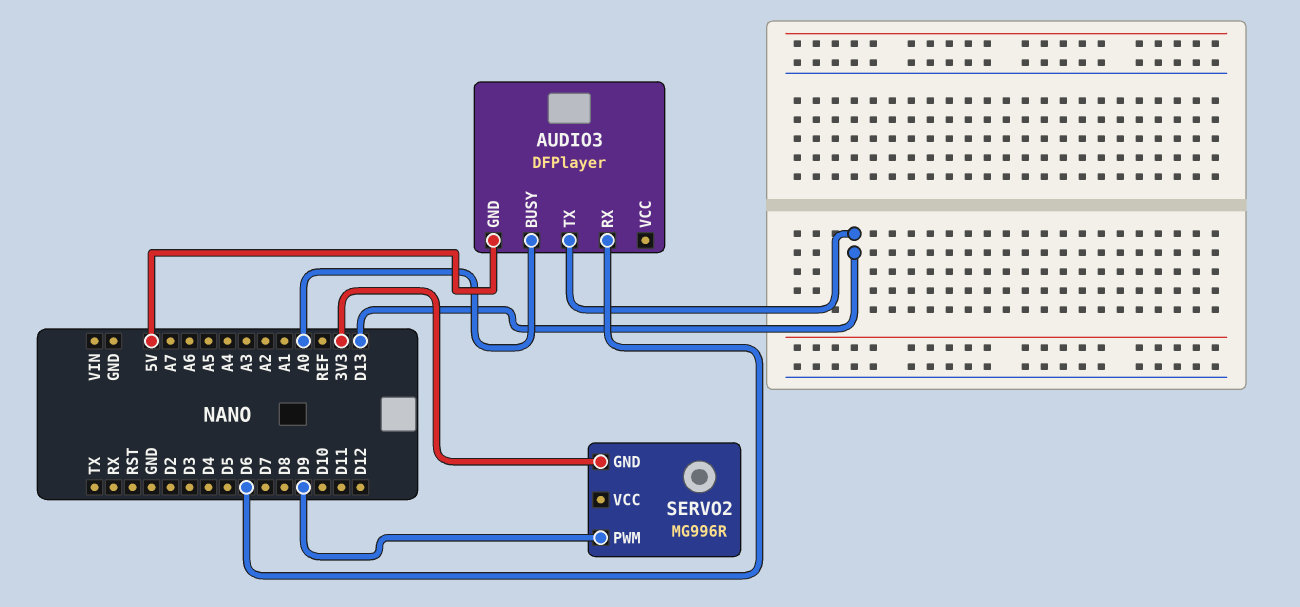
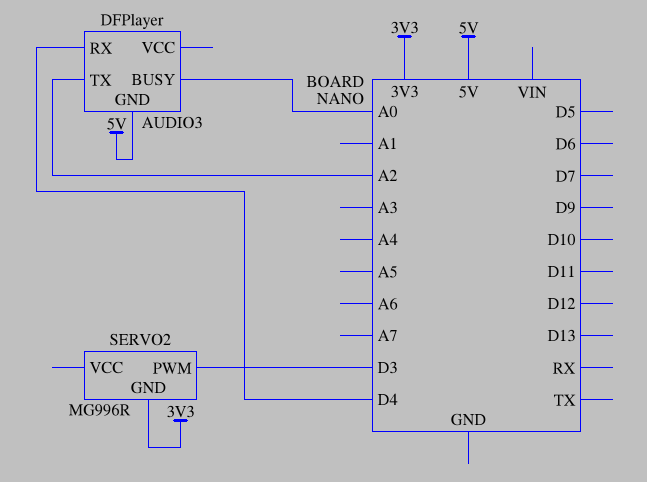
AUDIO3 pin RX: D6 -> D4
AUDIO3 pin TX: D13 -> A2
SERVO2 pin PWM: D9 -> D3

